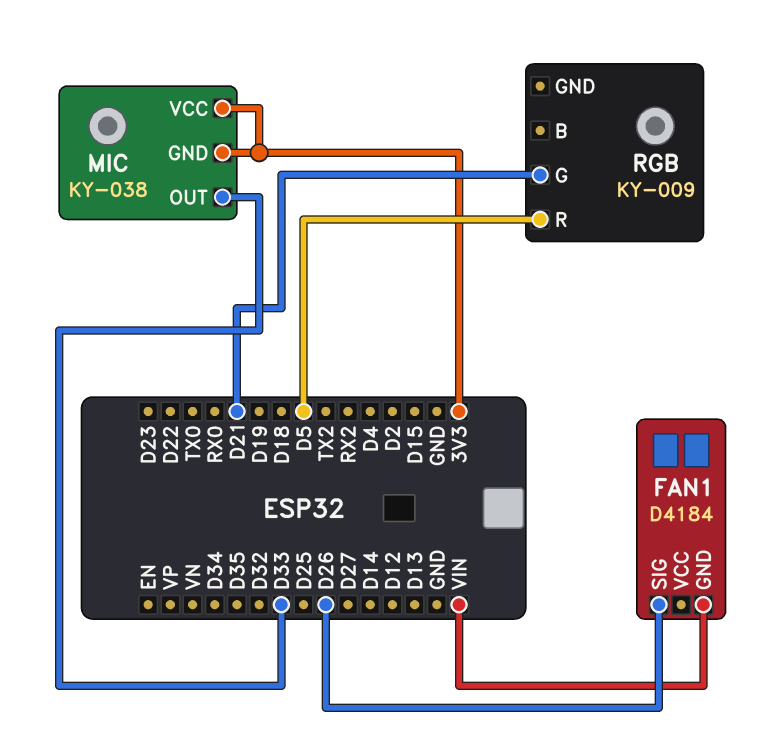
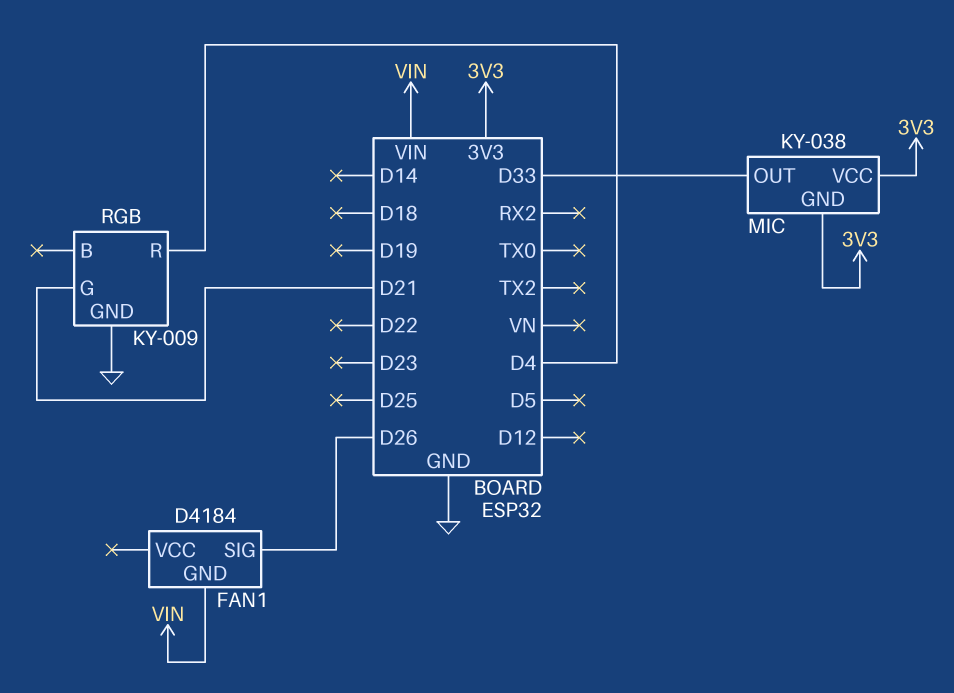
RGB pin GND: none -> GND
RGB pin R: D5 -> D4

